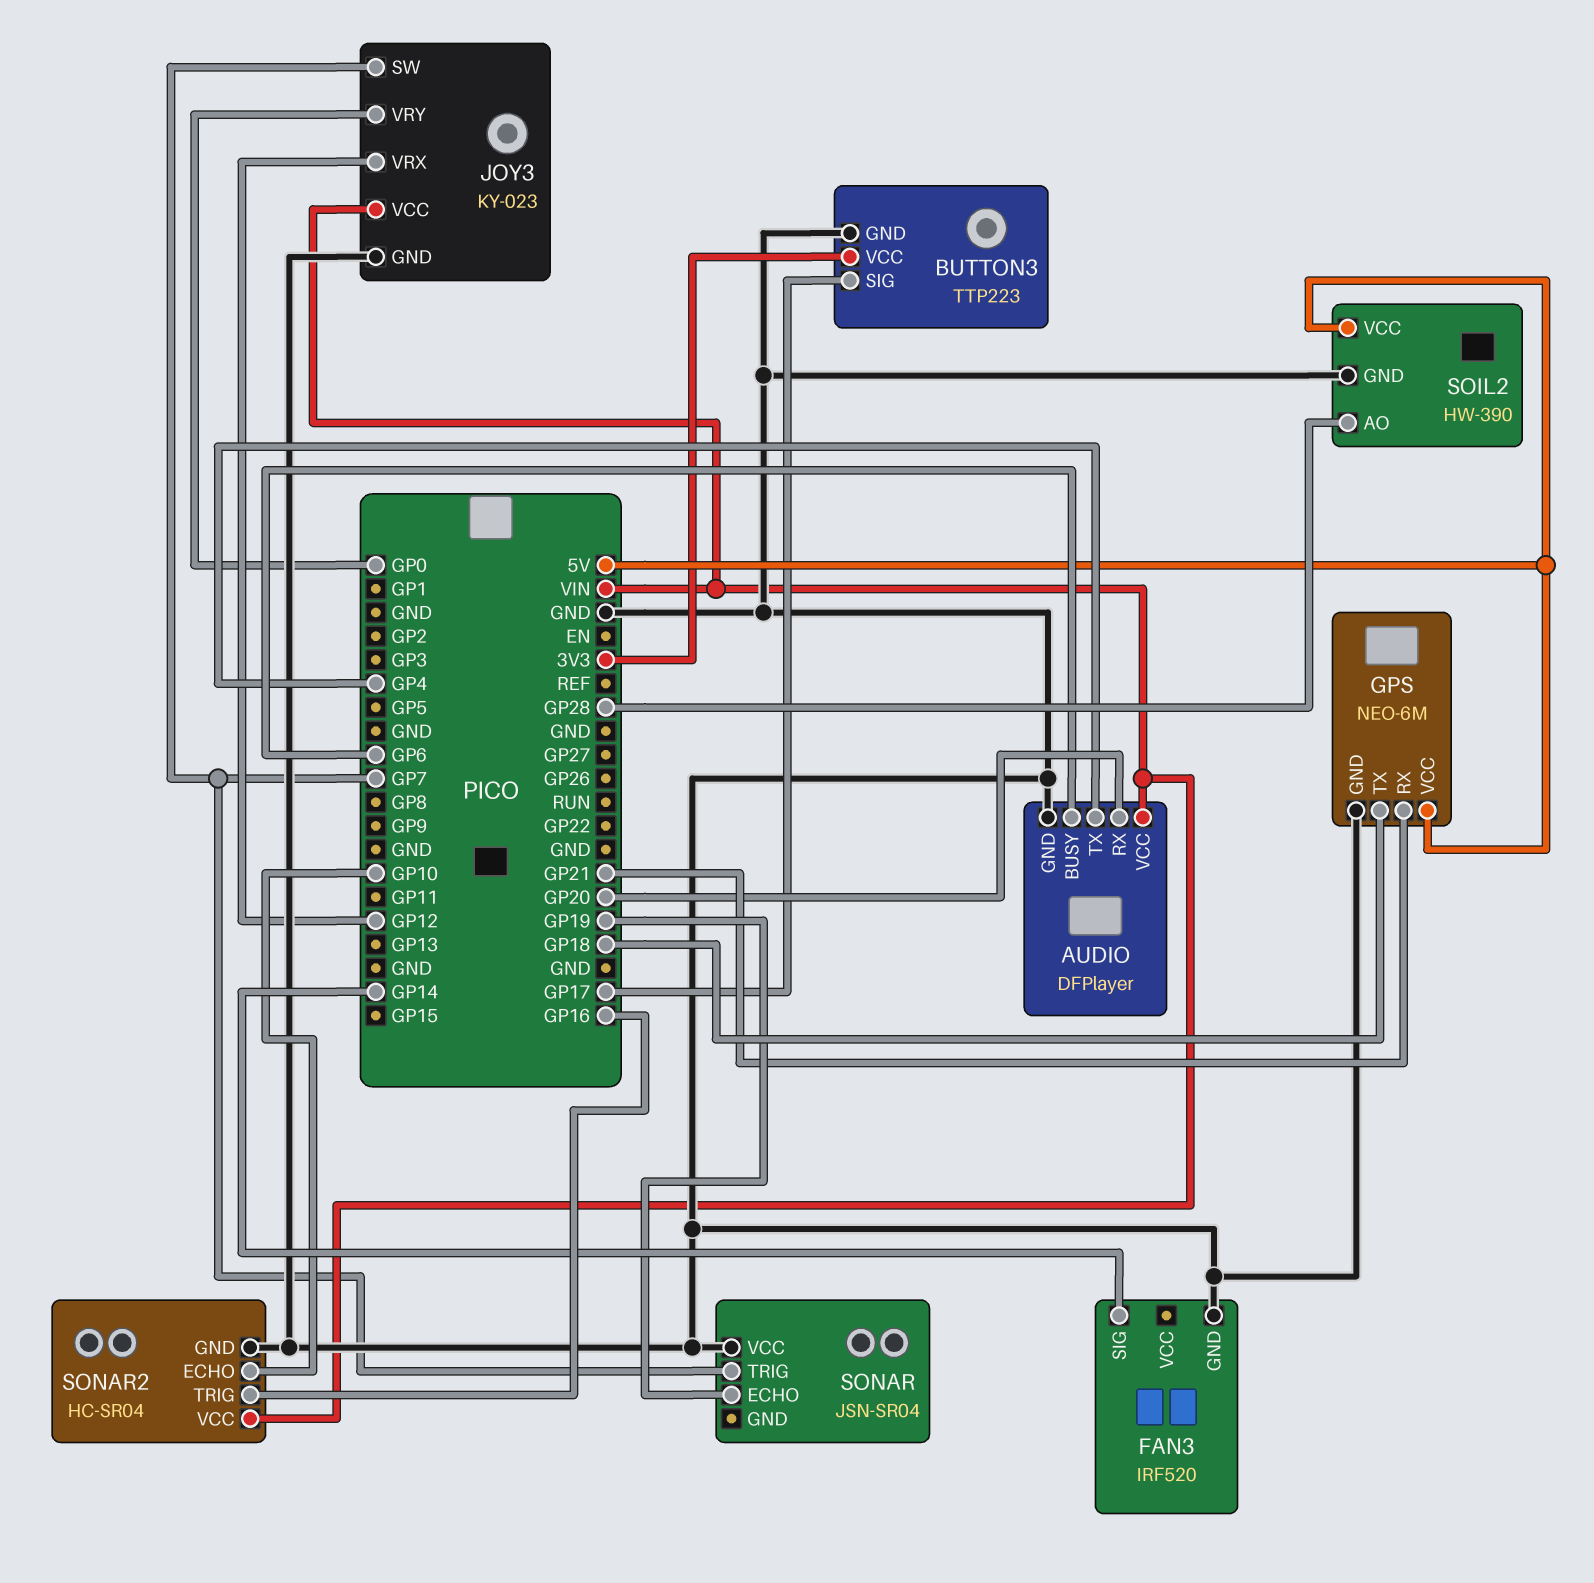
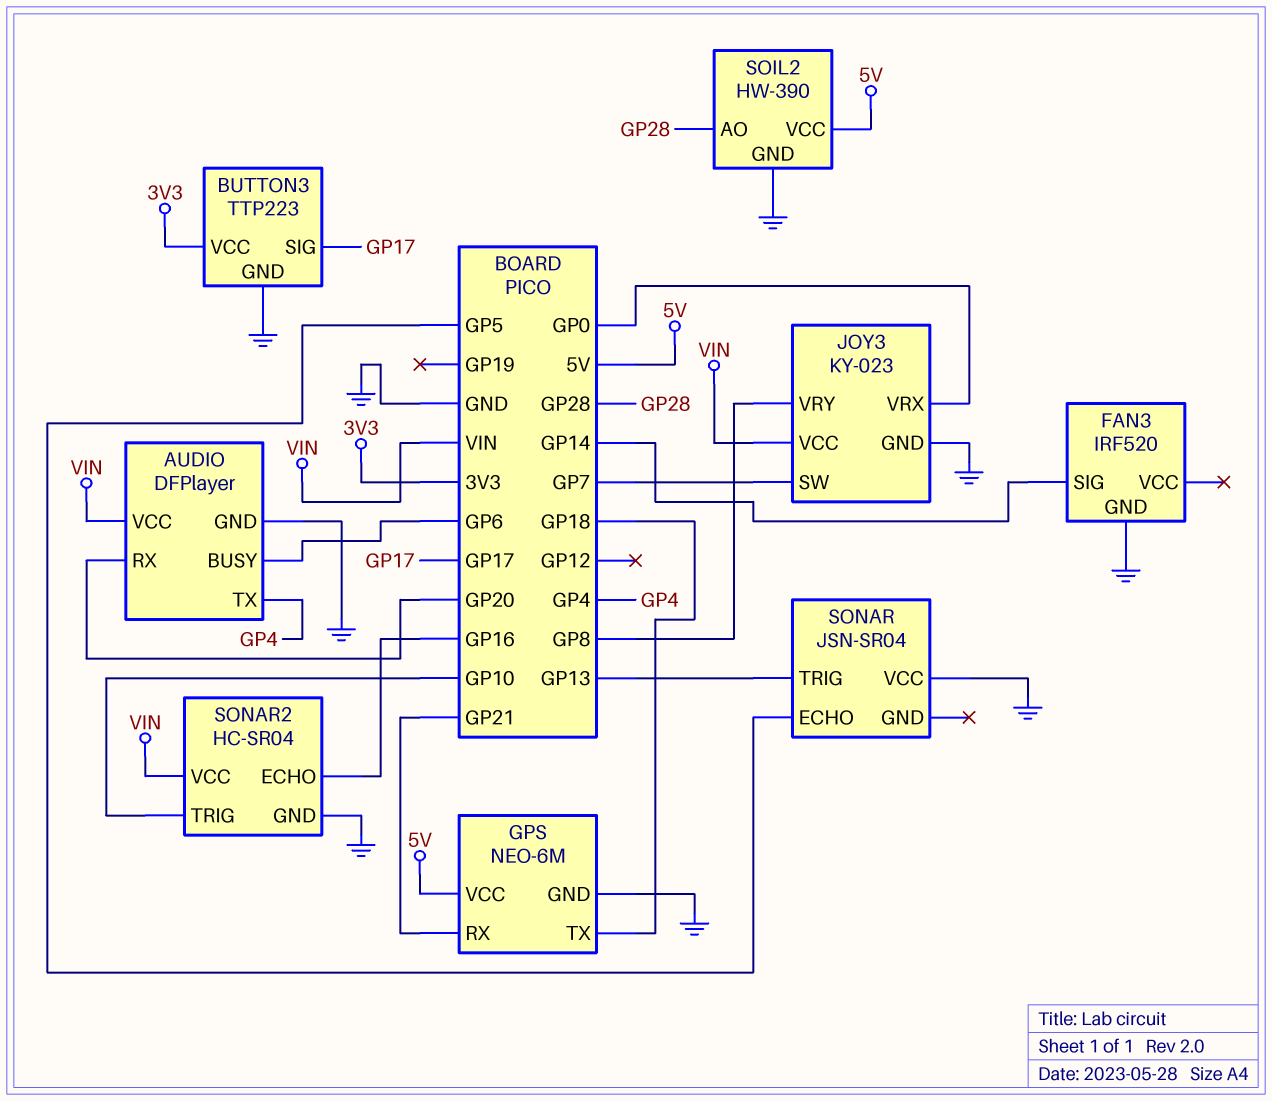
JOY3 pin VRX: GP12 -> GP0
JOY3 pin VRY: GP0 -> GP8
SONAR pin ECHO: GP19 -> GP5
SONAR pin TRIG: GP7 -> GP13
SONAR2 pin ECHO: GP10 -> GP16
SONAR2 pin TRIG: GP16 -> GP10

